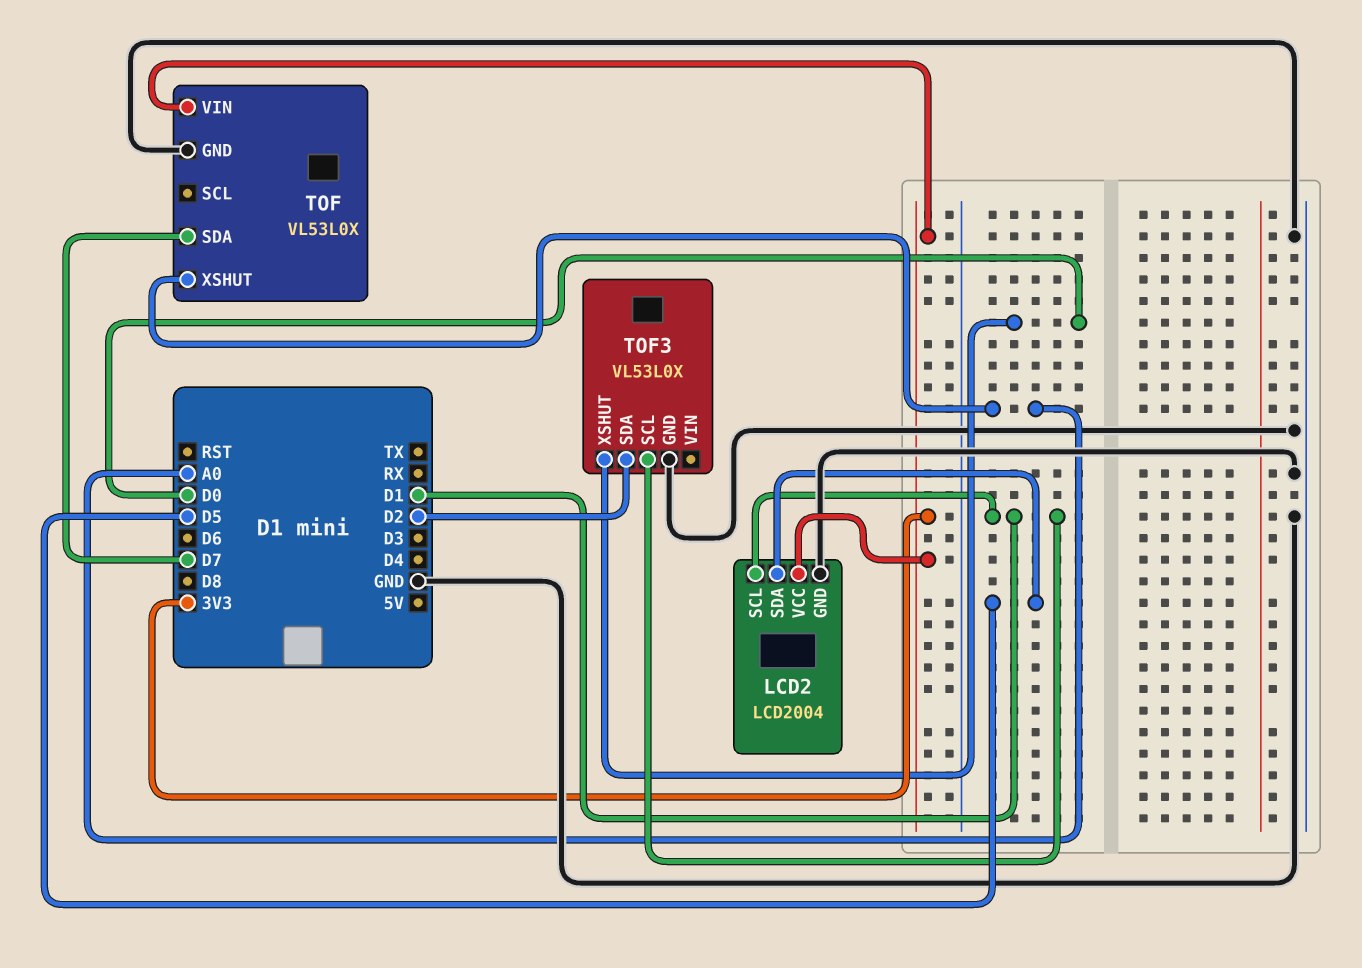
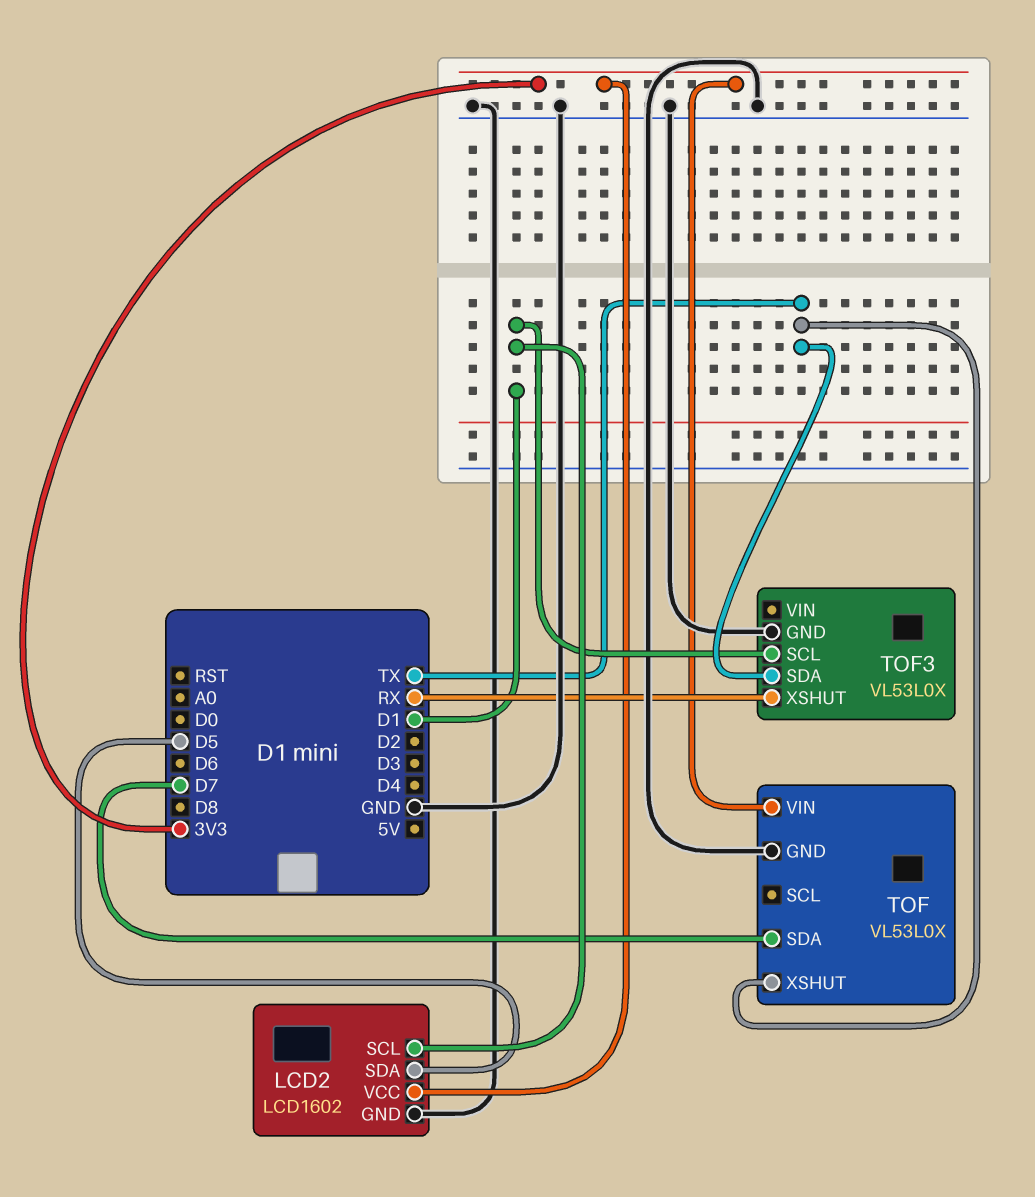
LCD2: LCD2004 -> LCD1602
TOF pin XSHUT: A0 -> TX
TOF3 pin SDA: D2 -> TX
TOF3 pin XSHUT: D0 -> RX

